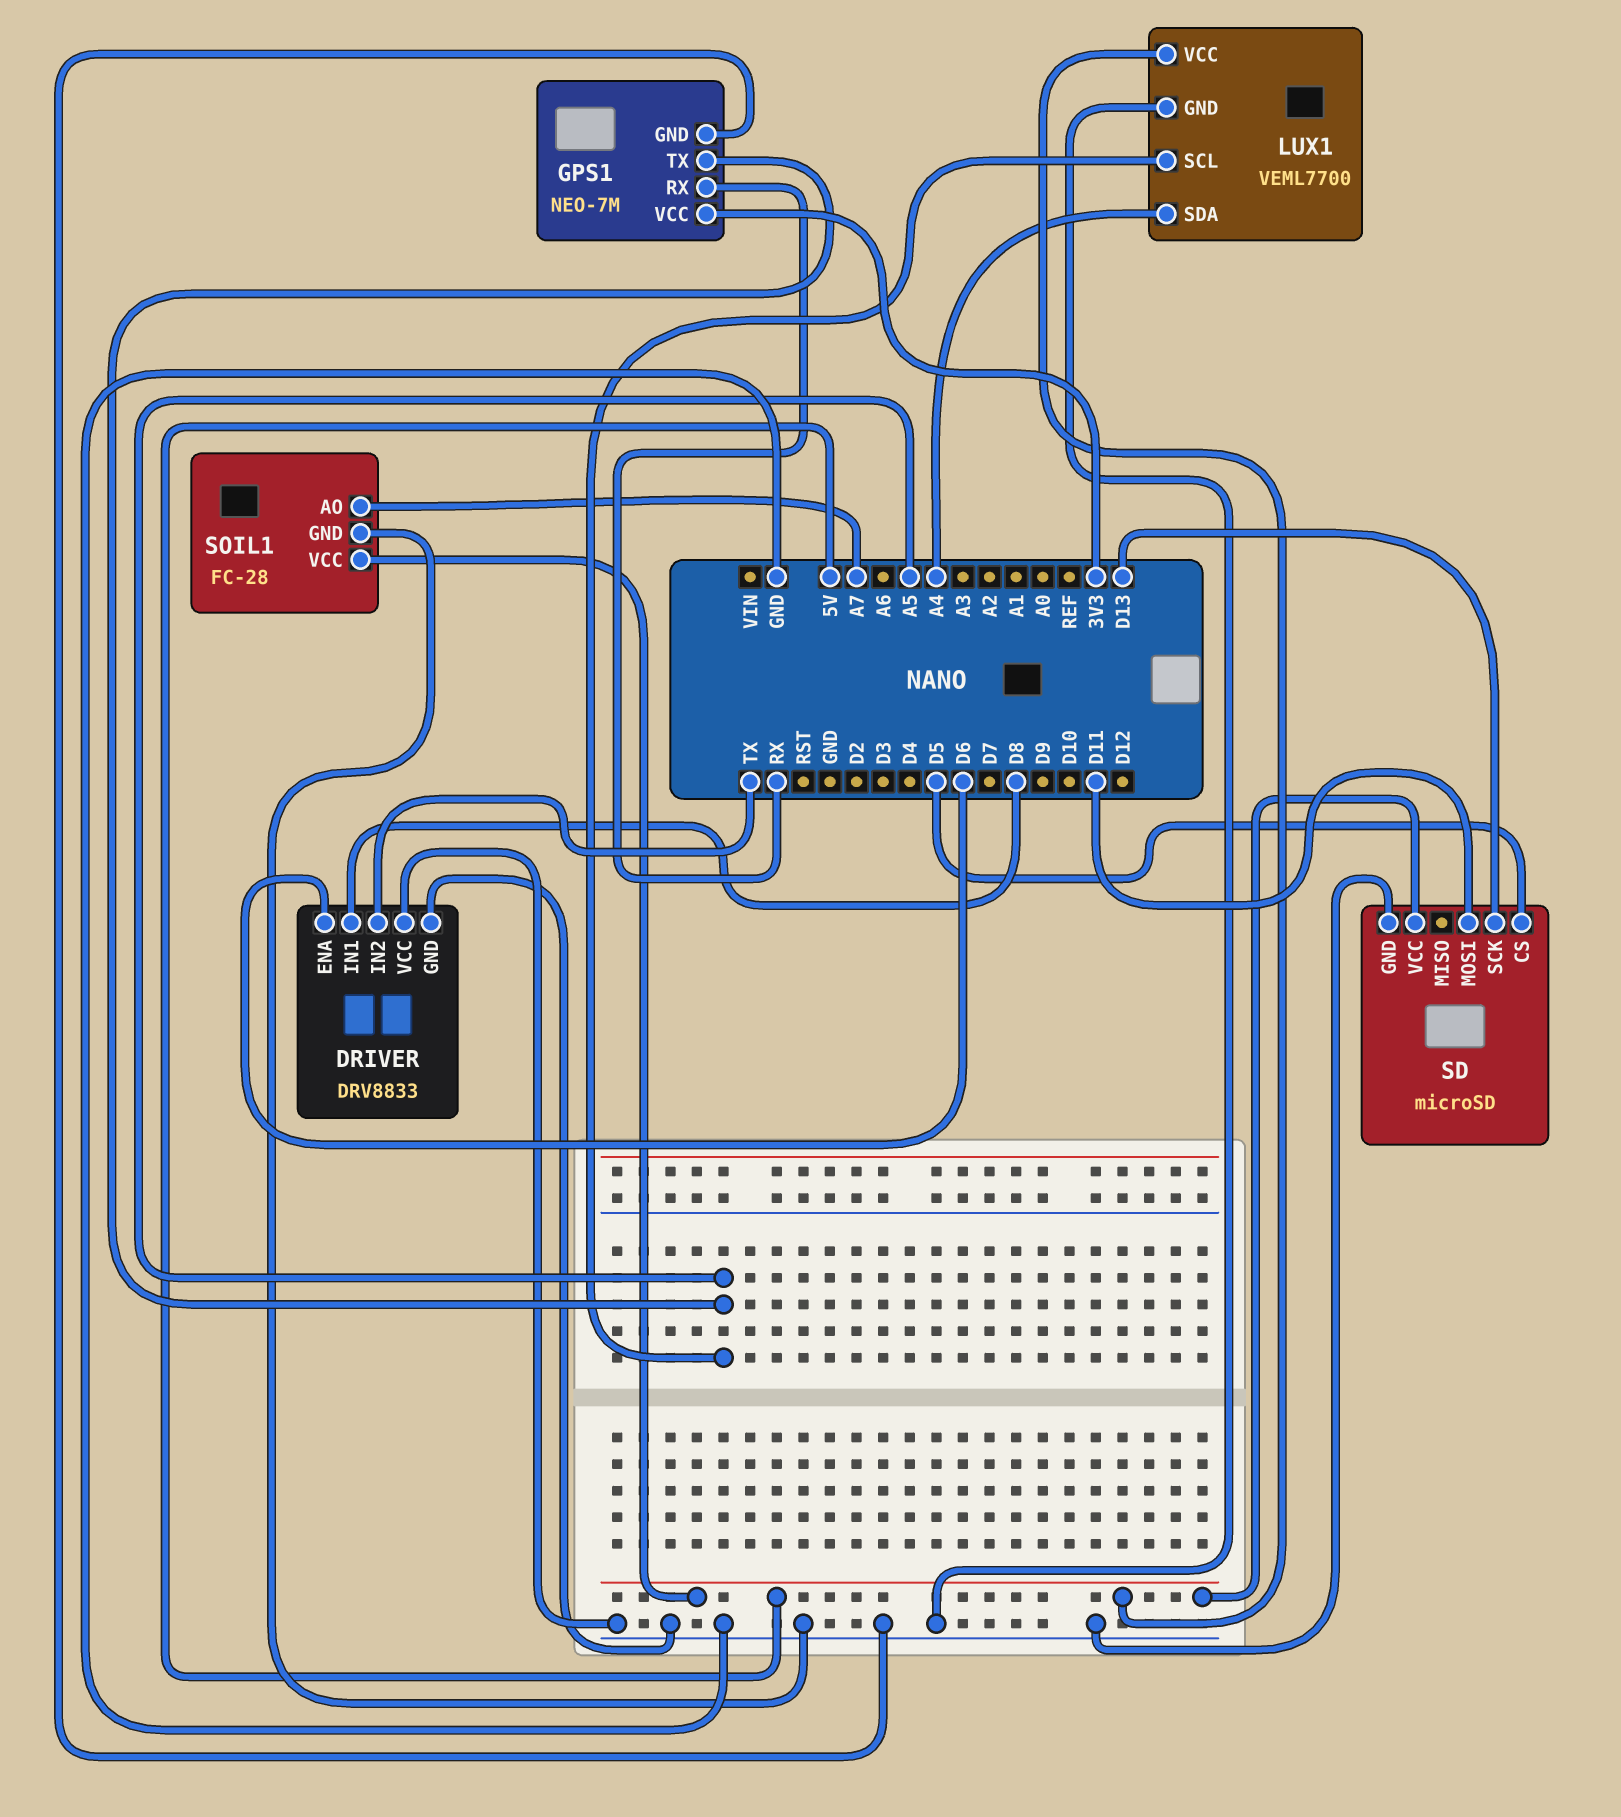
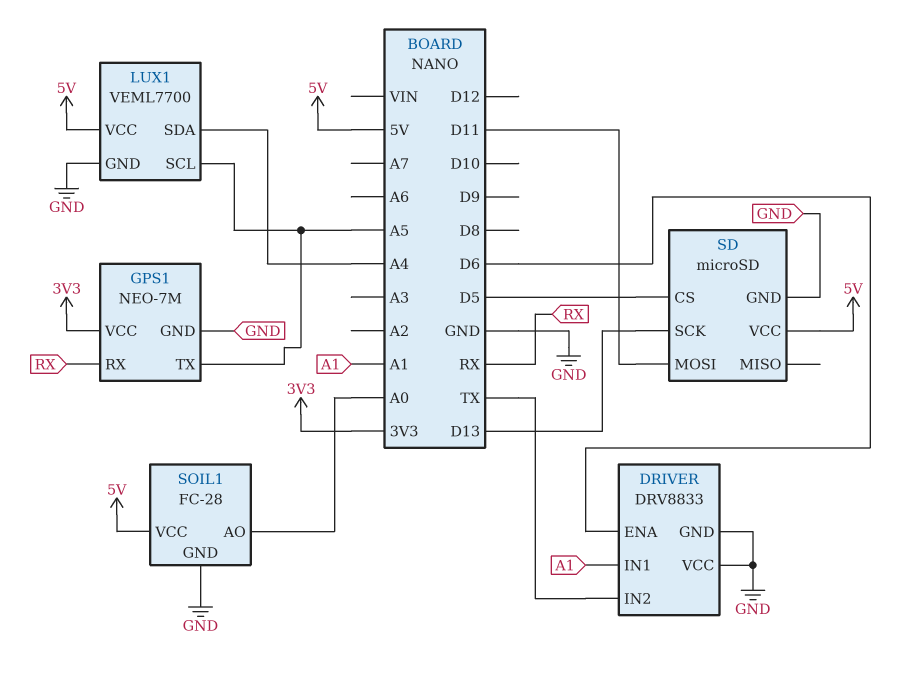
DRIVER pin IN1: D8 -> A1
SOIL1 pin AO: A7 -> A0

